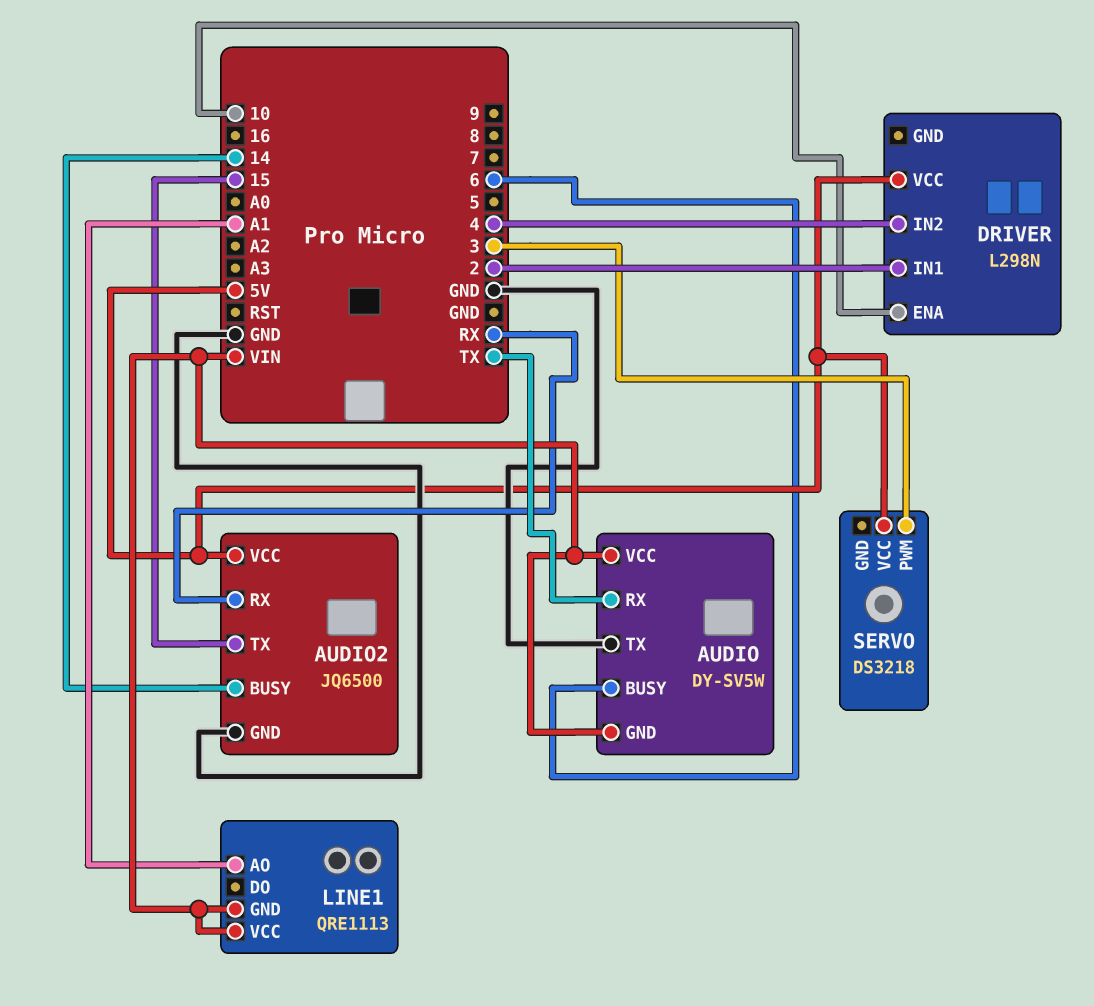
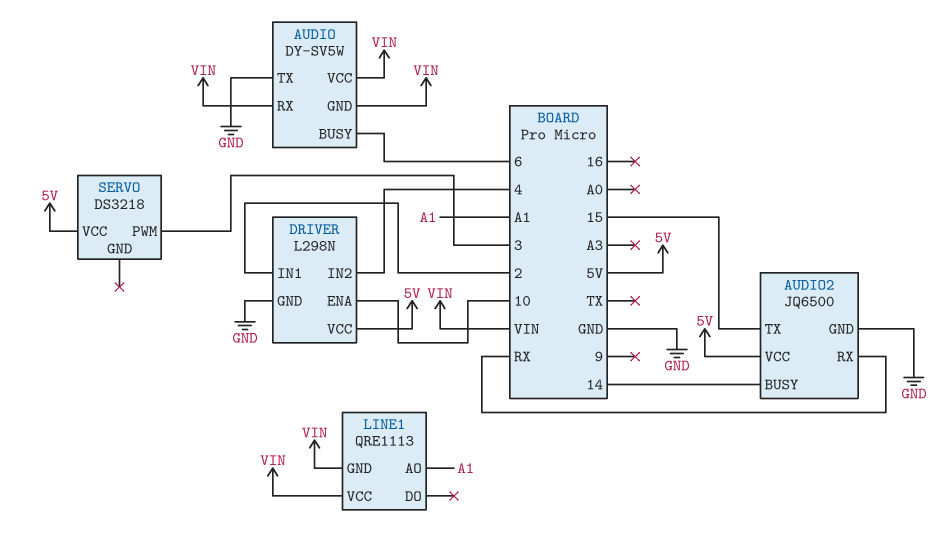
AUDIO pin RX: TX -> VIN
DRIVER pin GND: none -> GND

